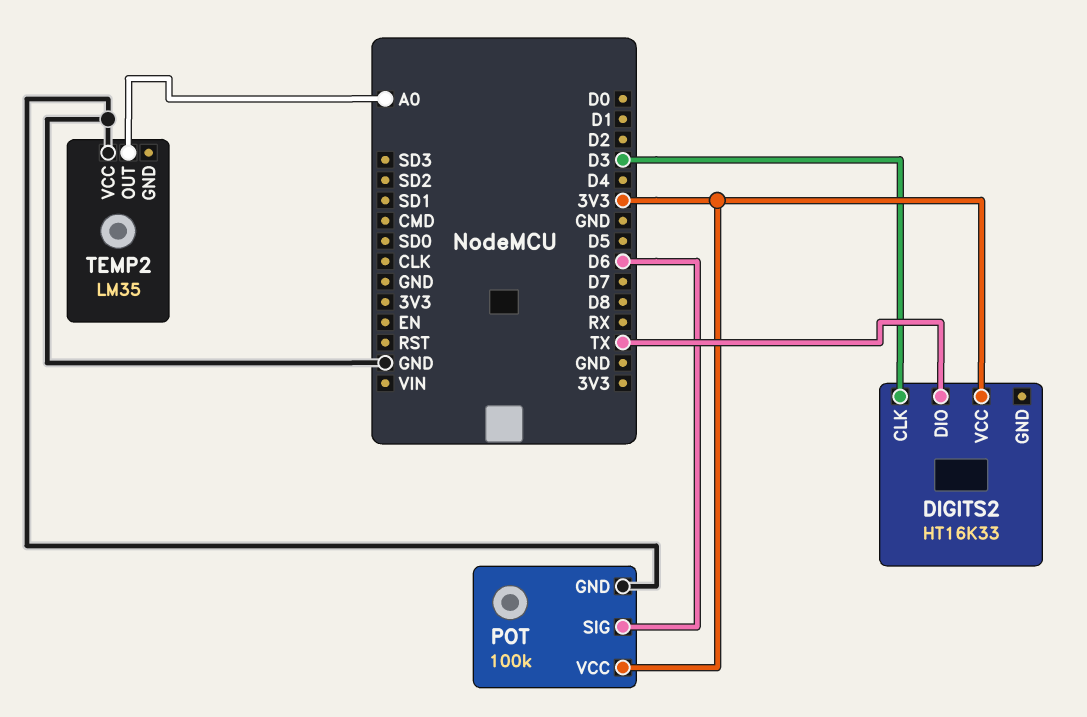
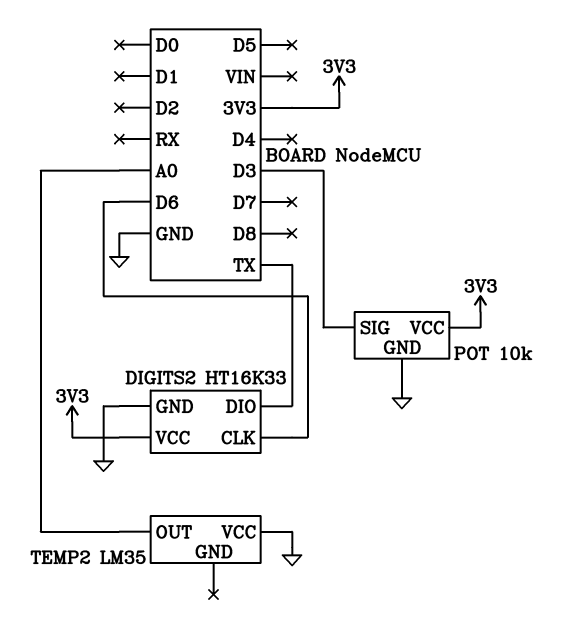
DIGITS2 pin CLK: D3 -> D6
DIGITS2 pin GND: none -> GND
POT: 100k -> 10k
POT pin SIG: D6 -> D3

